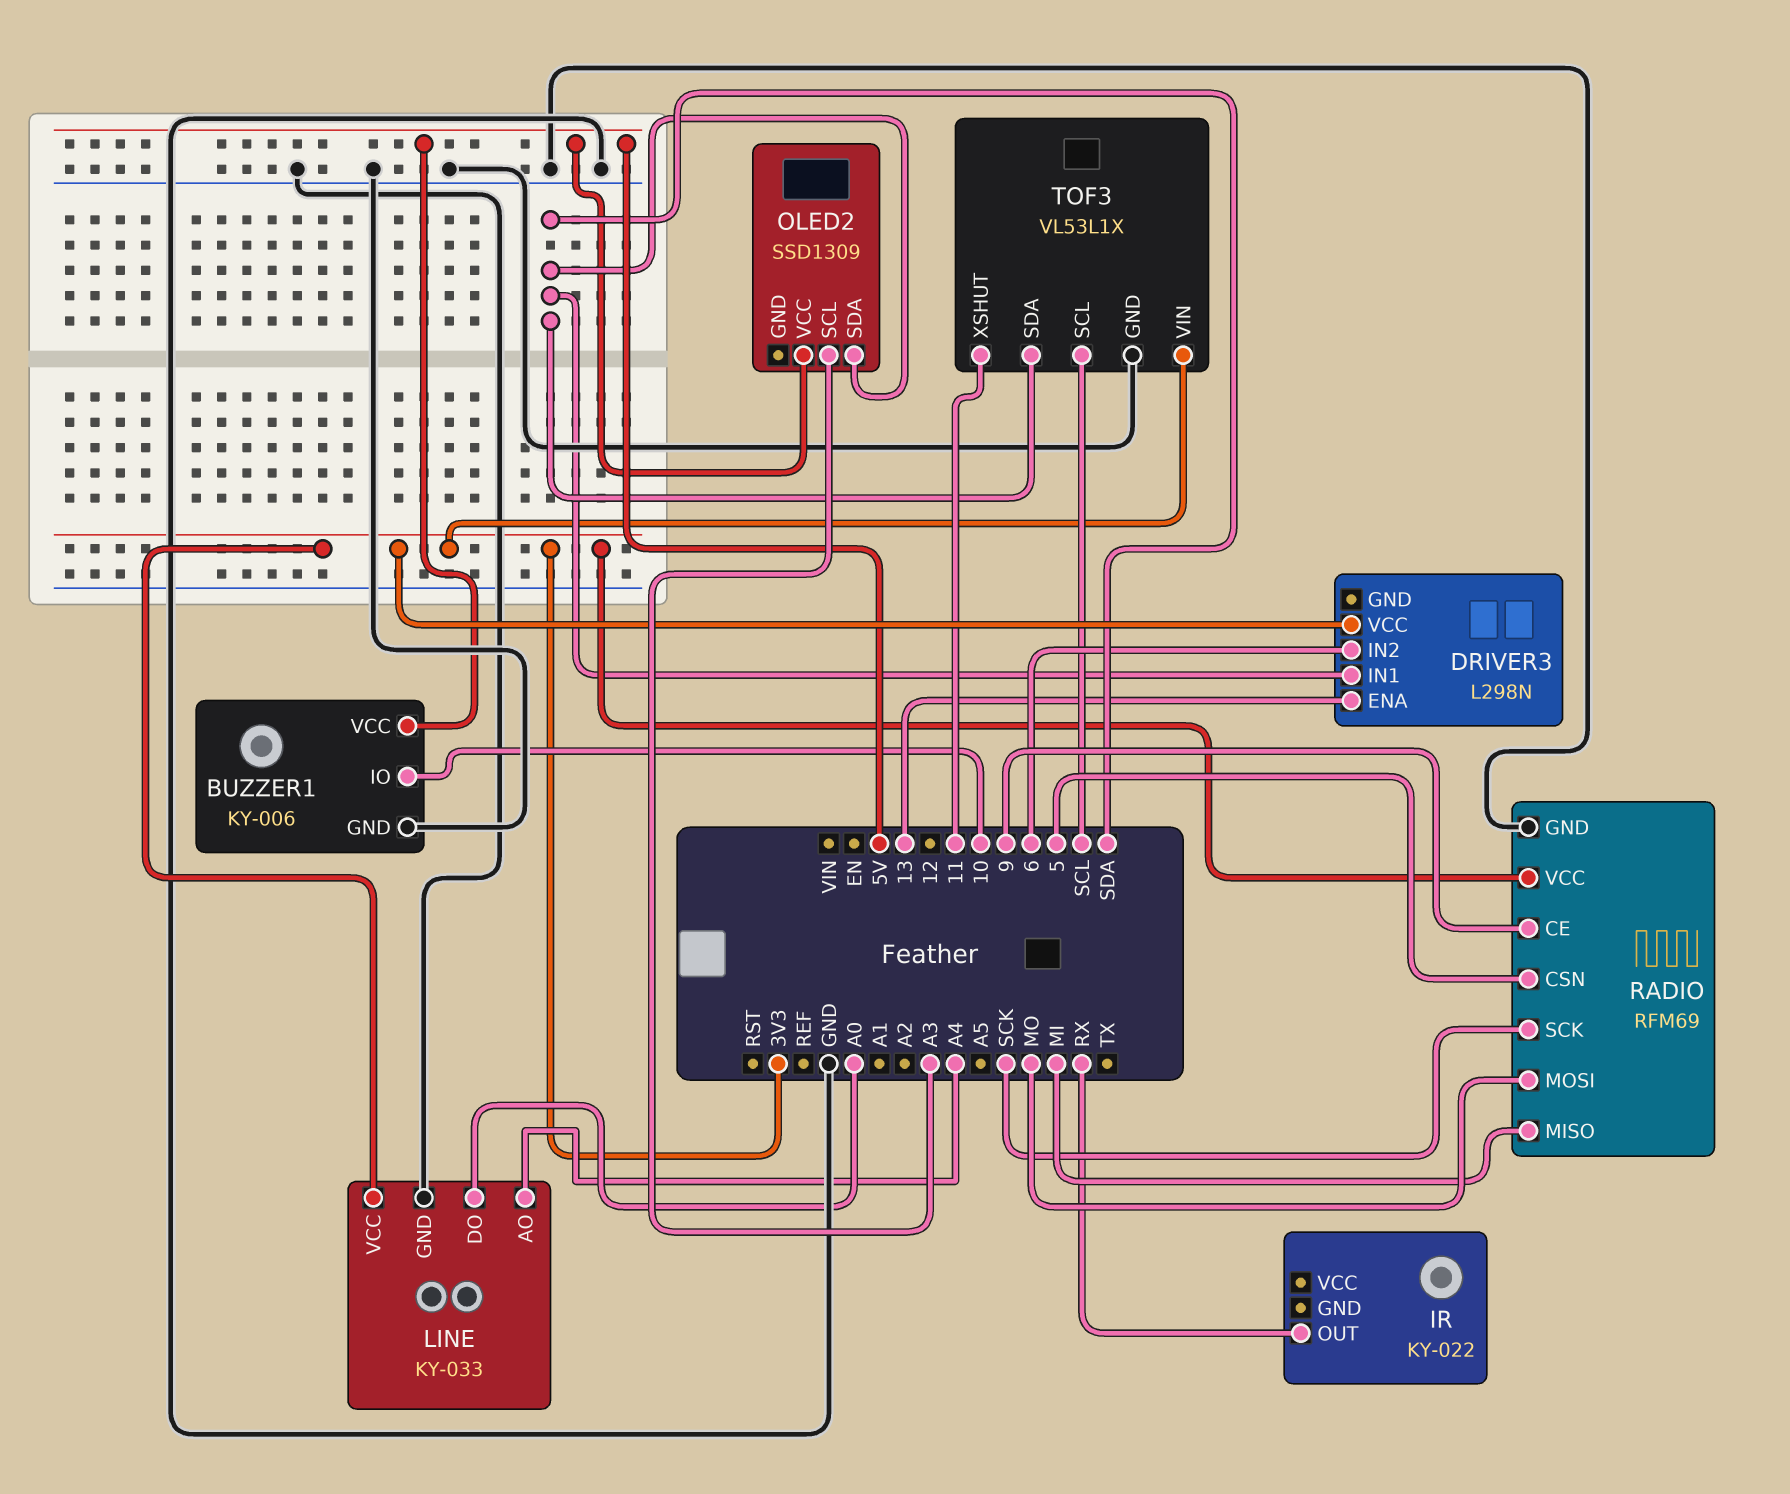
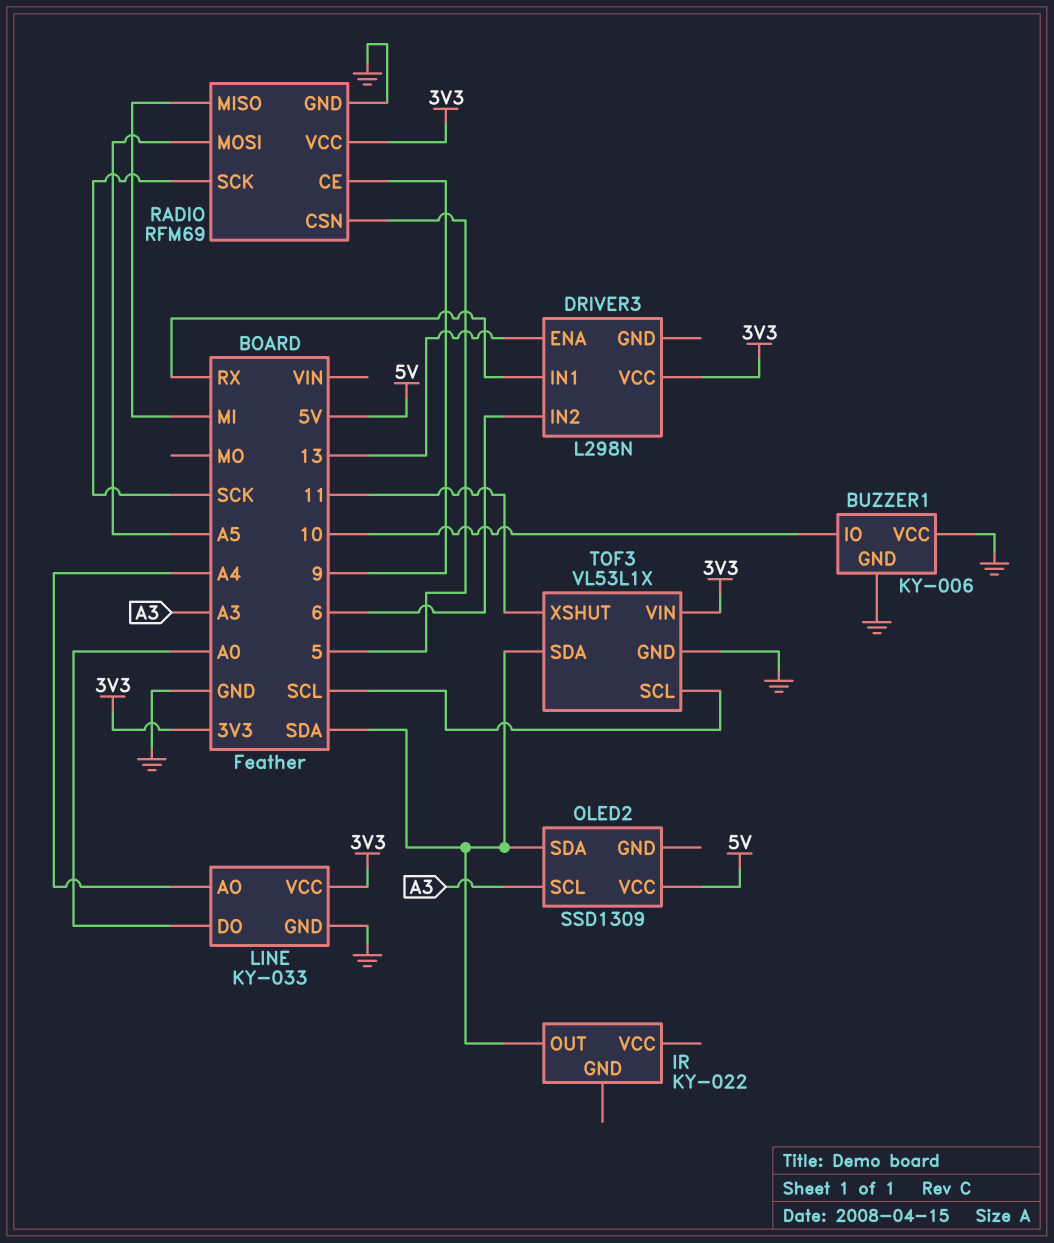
BUZZER1 pin VCC: 5V -> GND
DRIVER3 pin IN1: SDA -> RX
IR pin OUT: RX -> SDA
RADIO pin MOSI: MO -> A5

